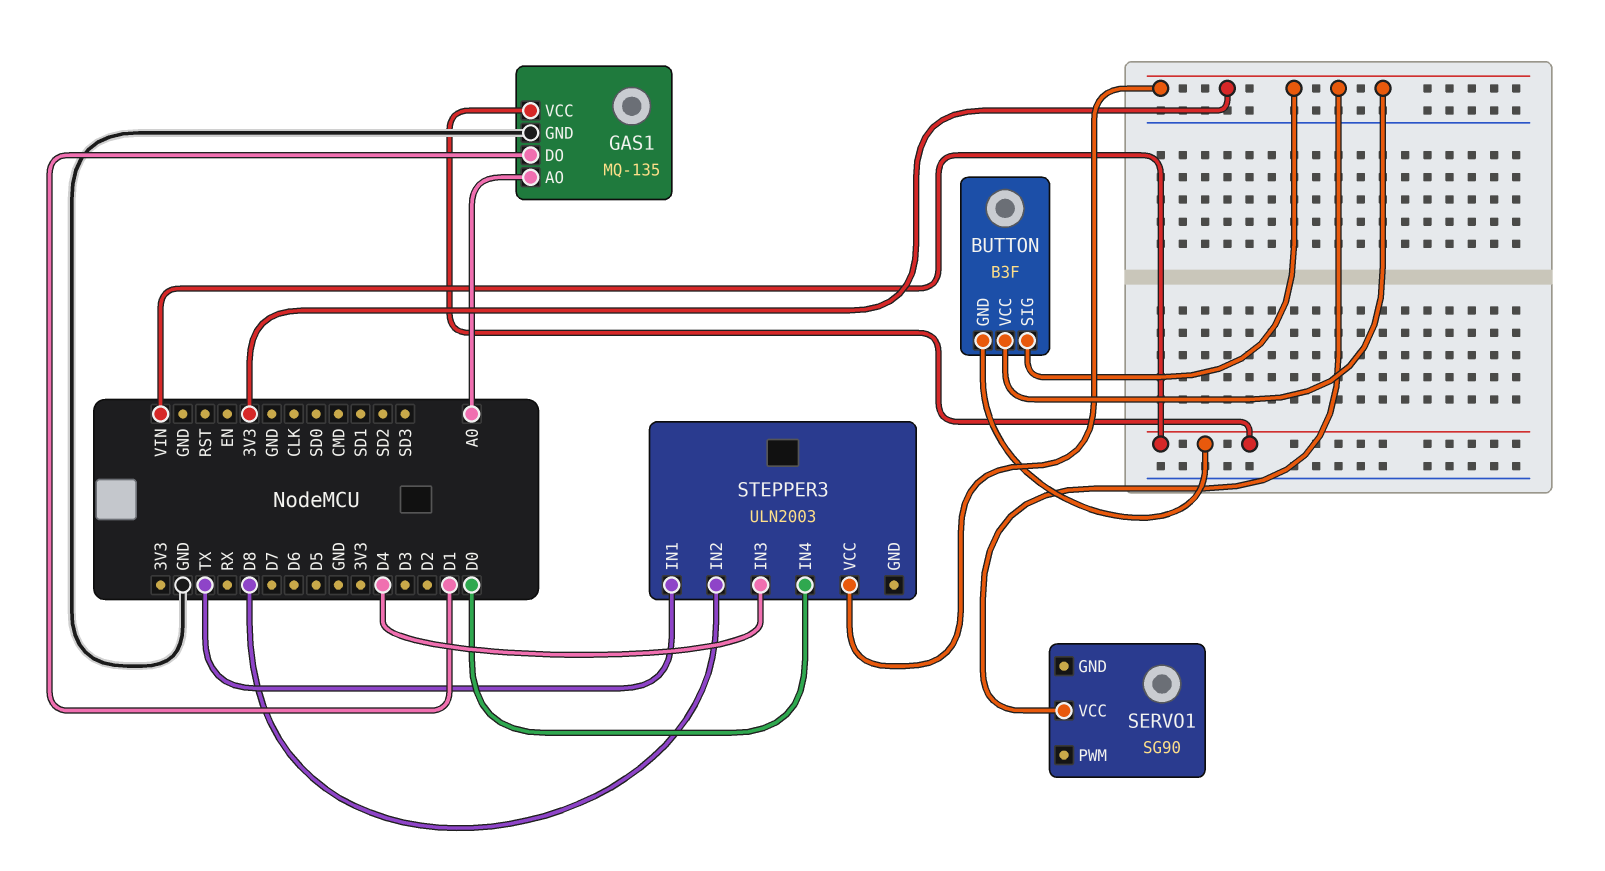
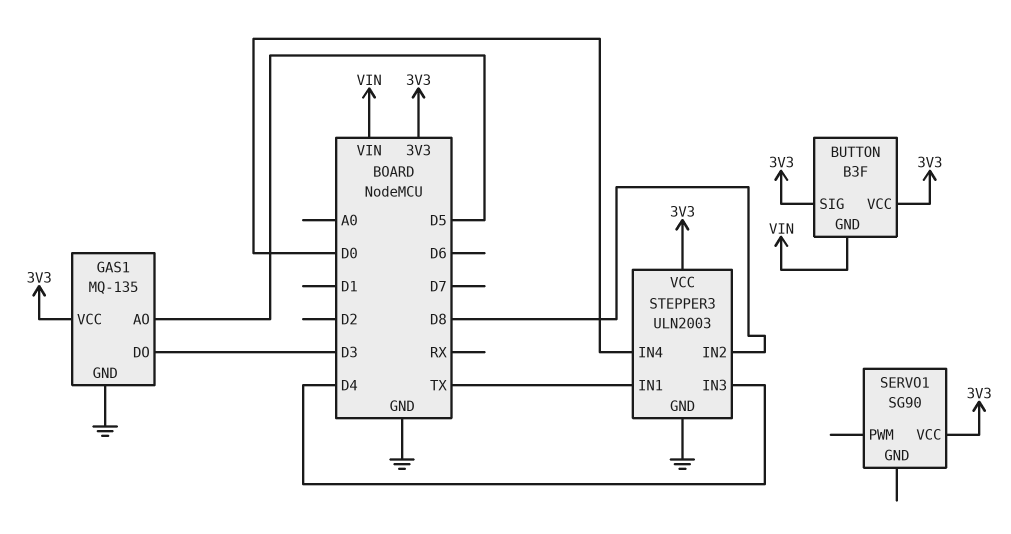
GAS1 pin AO: A0 -> D5
GAS1 pin DO: D1 -> D3
GAS1 pin VCC: VIN -> 3V3
STEPPER3 pin GND: none -> GND

